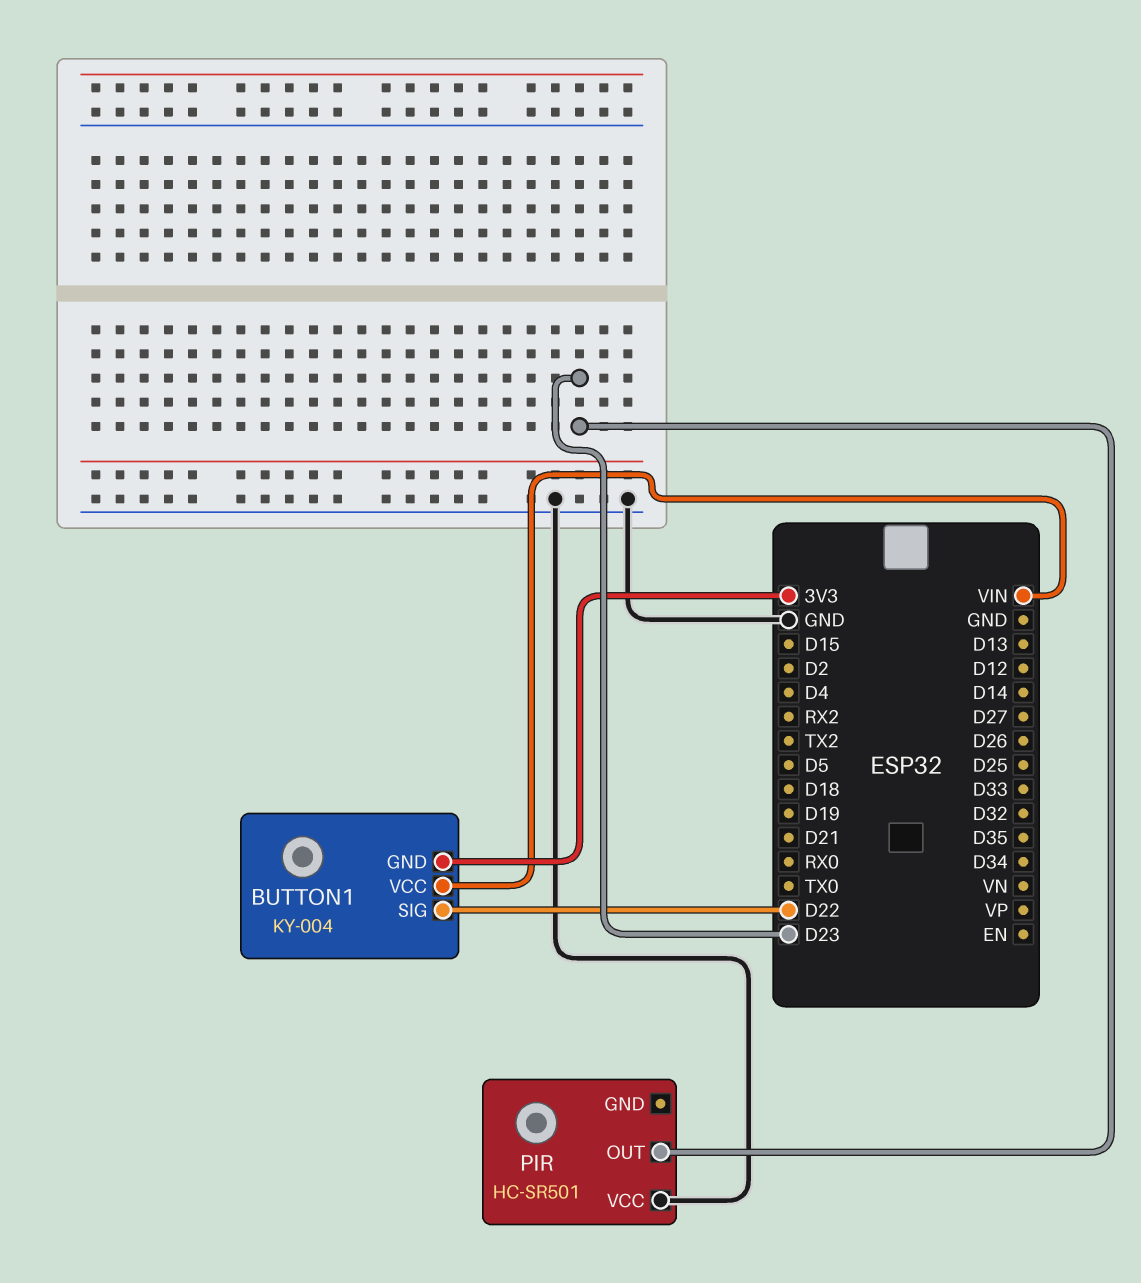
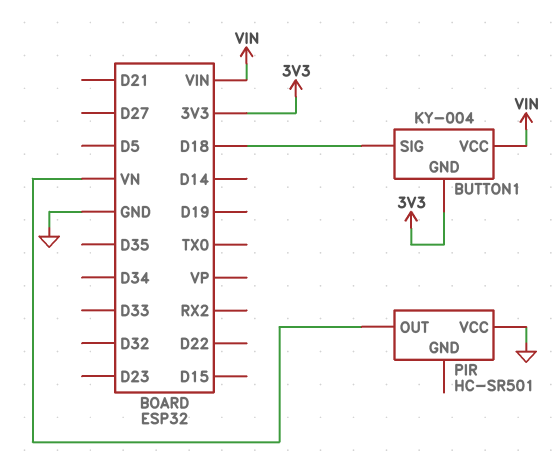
BUTTON1 pin SIG: D22 -> D18
PIR pin OUT: D23 -> VN

